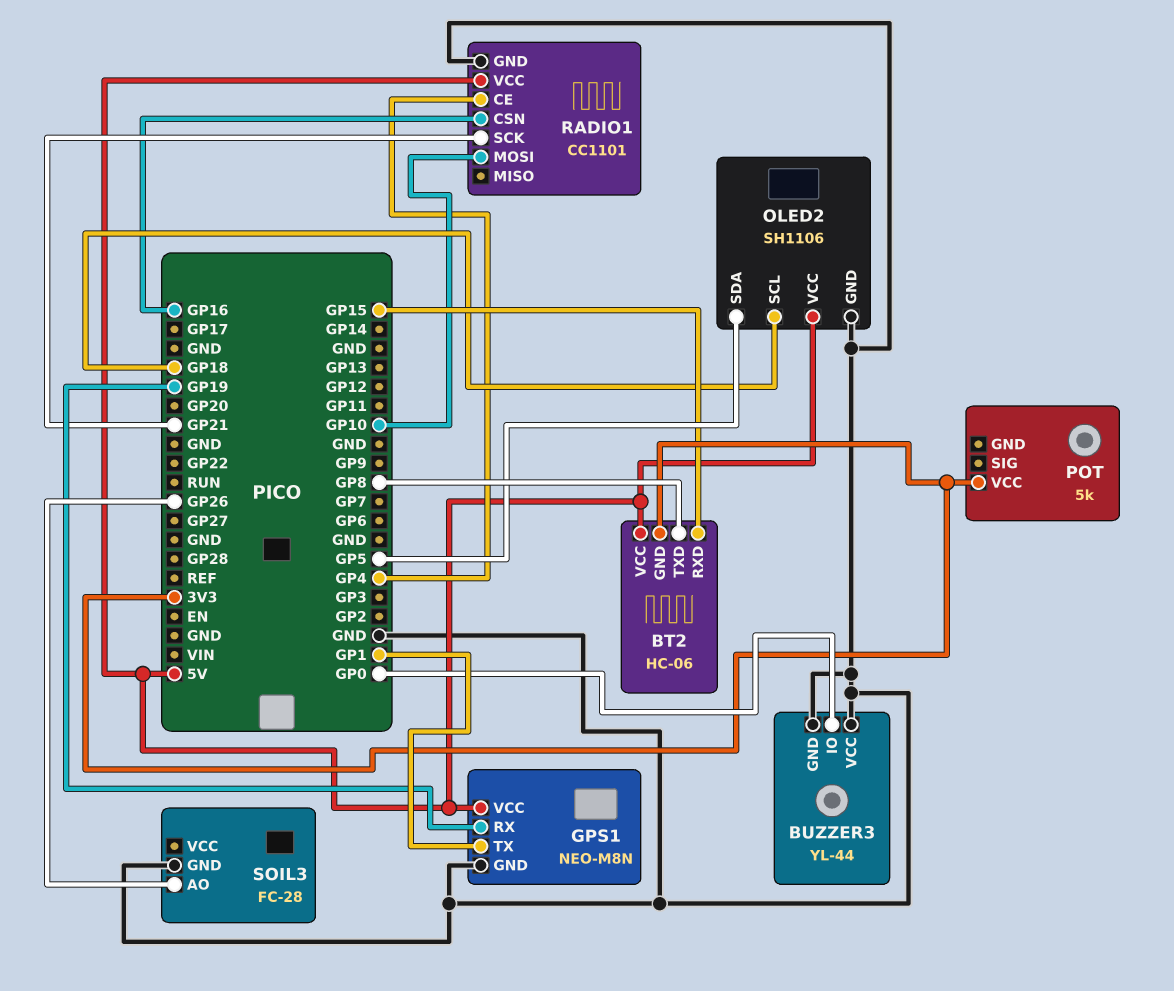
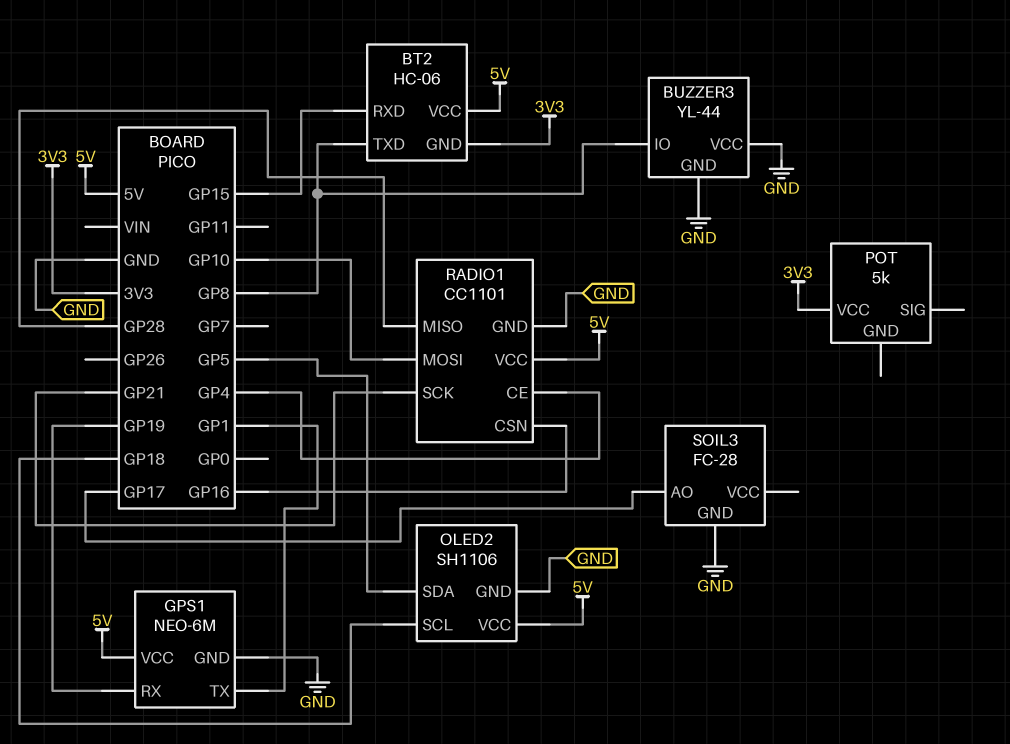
BUZZER3 pin IO: GP0 -> GP8
GPS1: NEO-M8N -> NEO-6M
RADIO1 pin MISO: none -> GP28
SOIL3 pin AO: GP26 -> GP17

